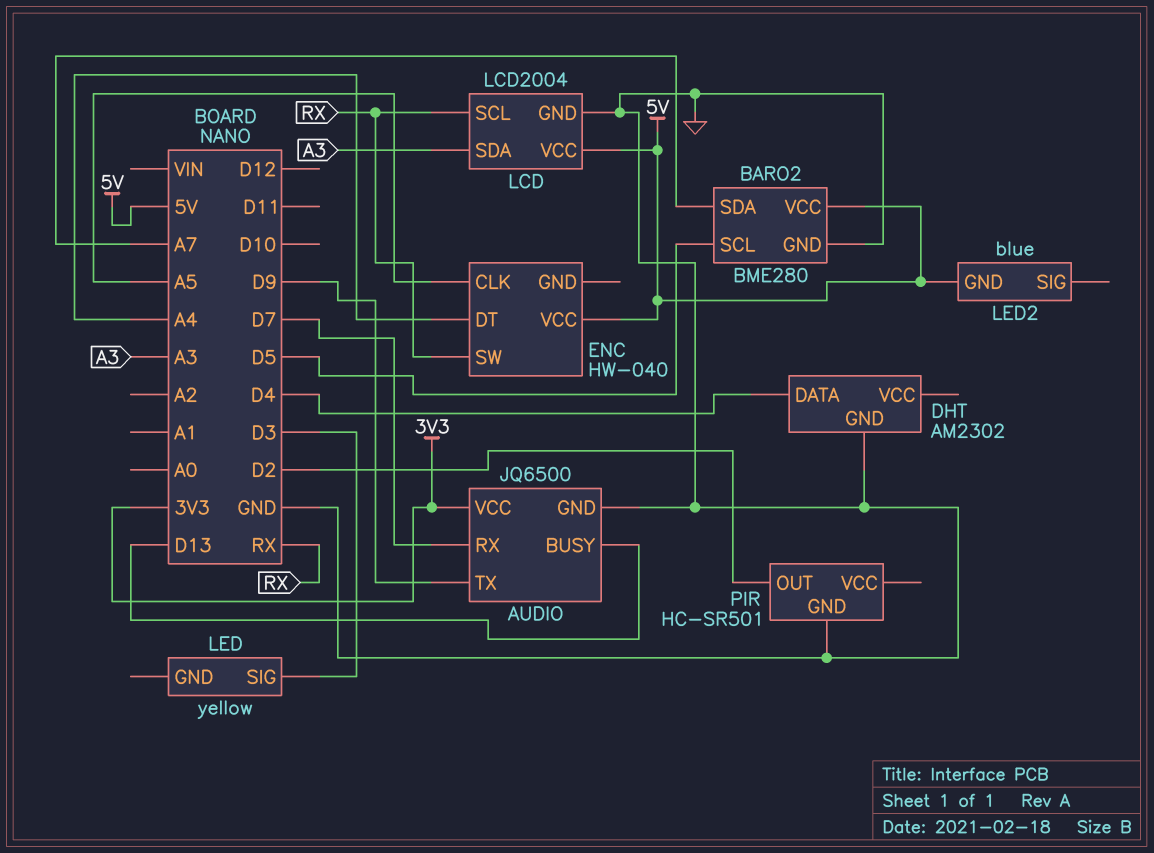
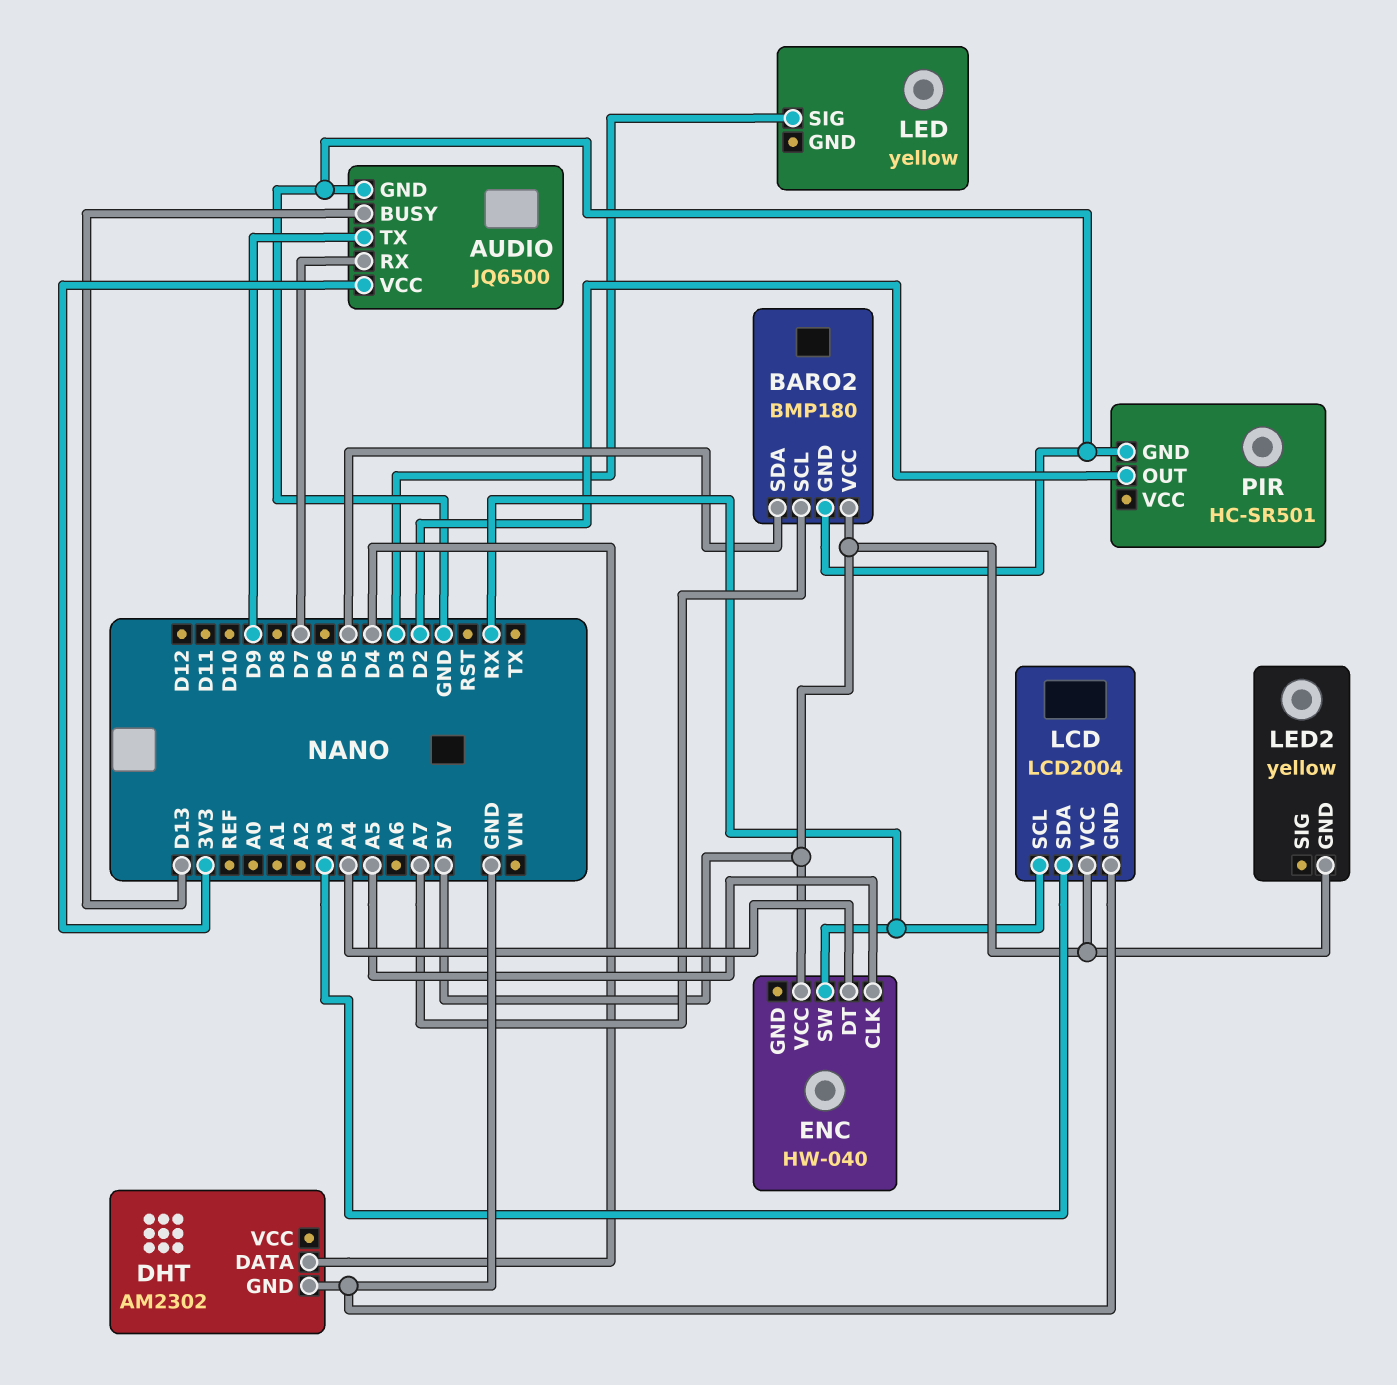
BARO2: BME280 -> BMP180
BARO2 pin SCL: D5 -> A7
BARO2 pin SDA: A7 -> D5
LED2: blue -> yellow

